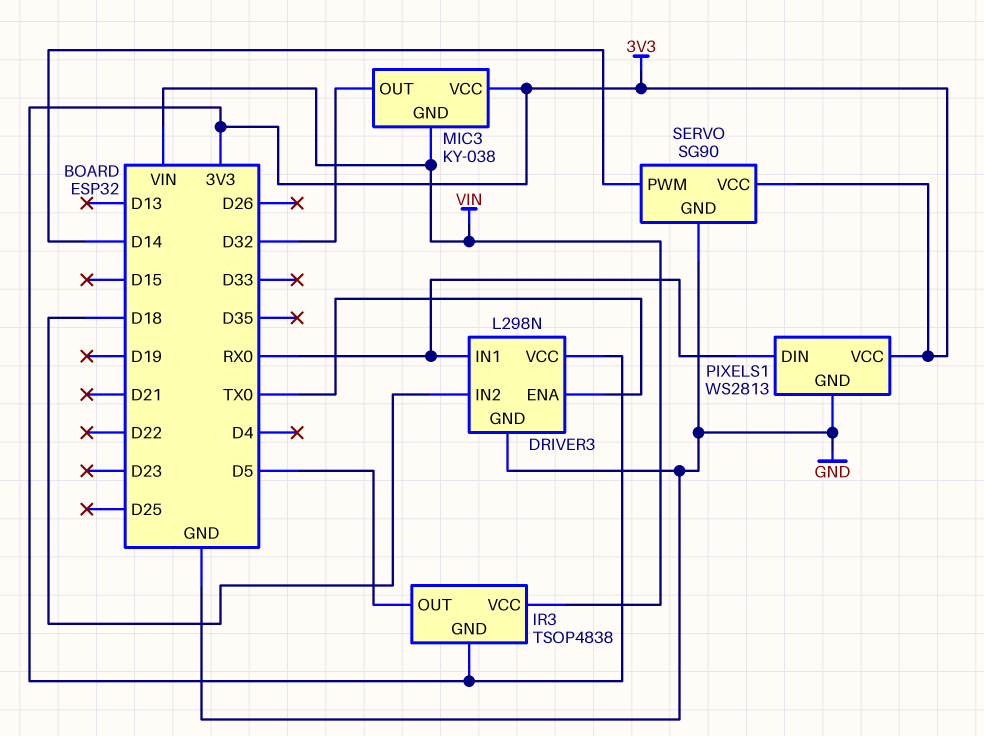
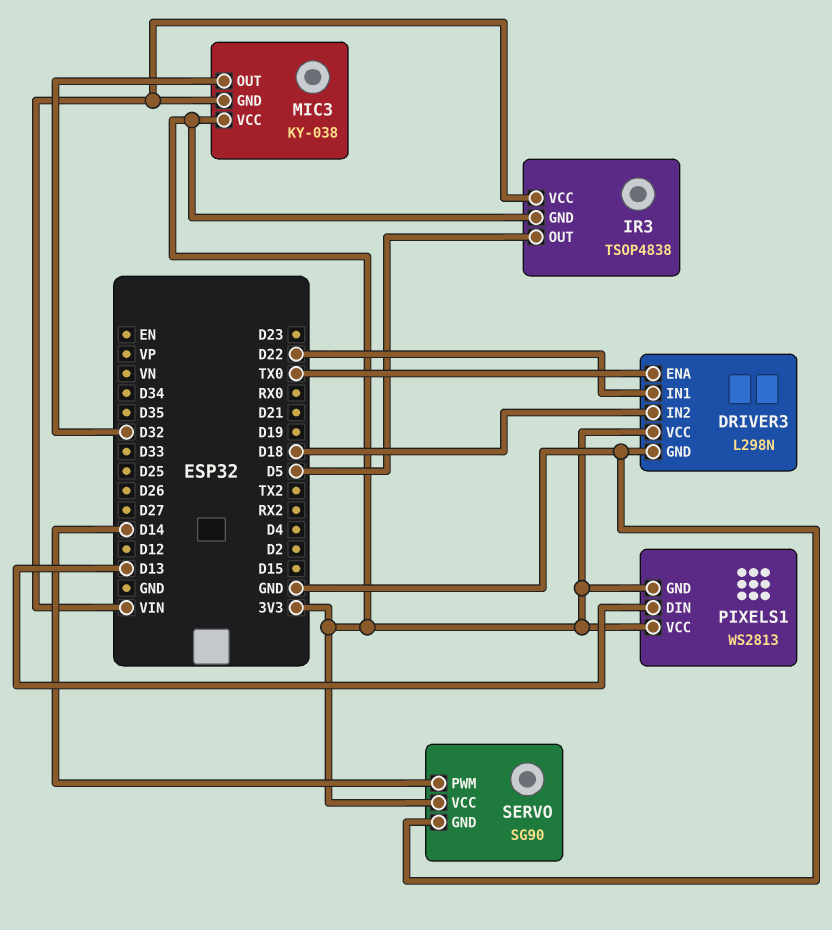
DRIVER3 pin IN1: RX0 -> D22
PIXELS1 pin DIN: RX0 -> D13
PIXELS1 pin GND: GND -> 3V3

